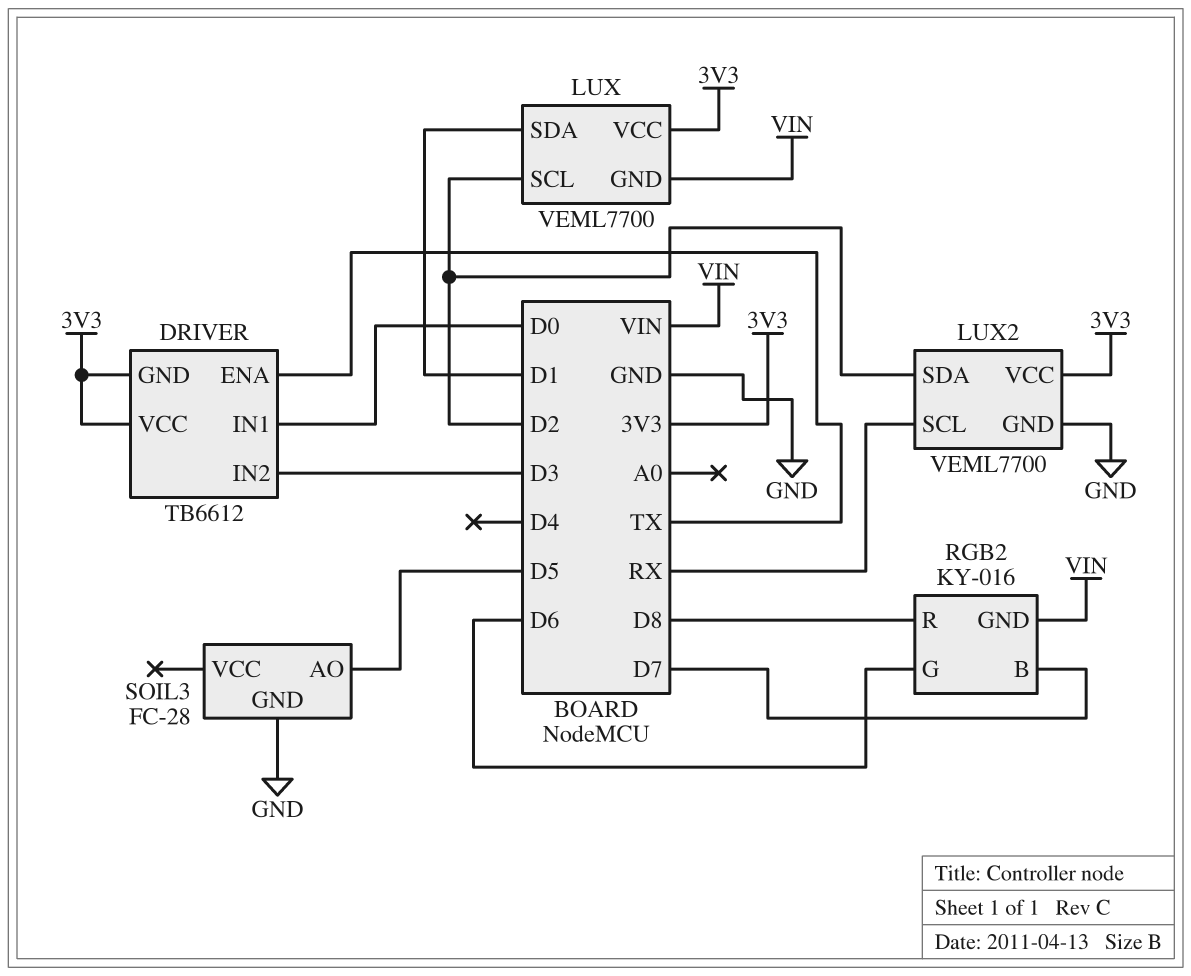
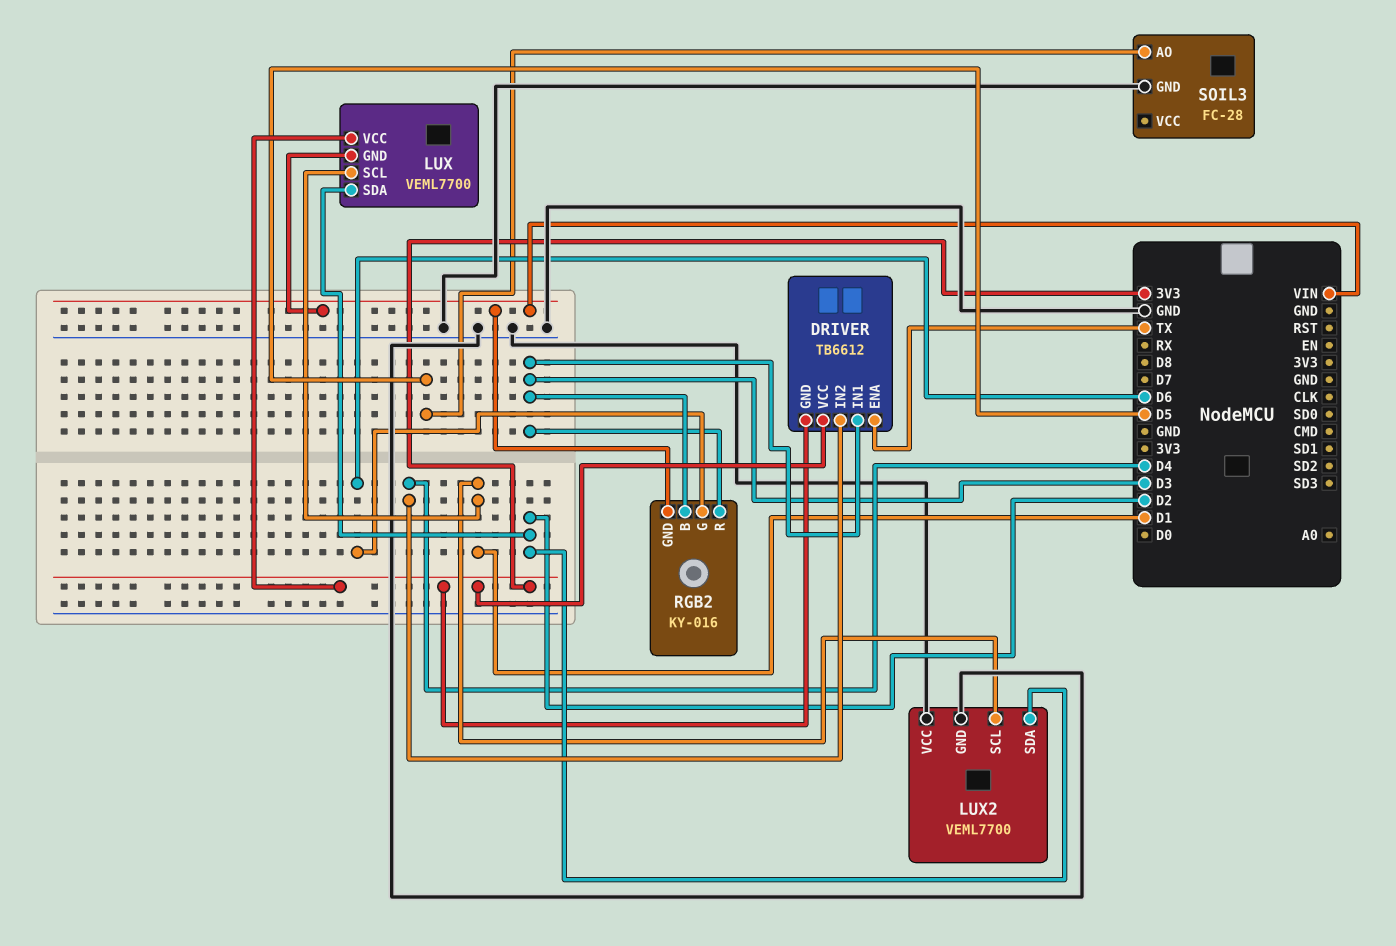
DRIVER pin IN1: D0 -> D3
DRIVER pin IN2: D3 -> D4
LUX pin SCL: D2 -> D1
LUX pin SDA: D1 -> D2
LUX2 pin SCL: RX -> D1
LUX2 pin VCC: 3V3 -> GND
RGB2 pin B: D7 -> D3
RGB2 pin R: D8 -> D3

